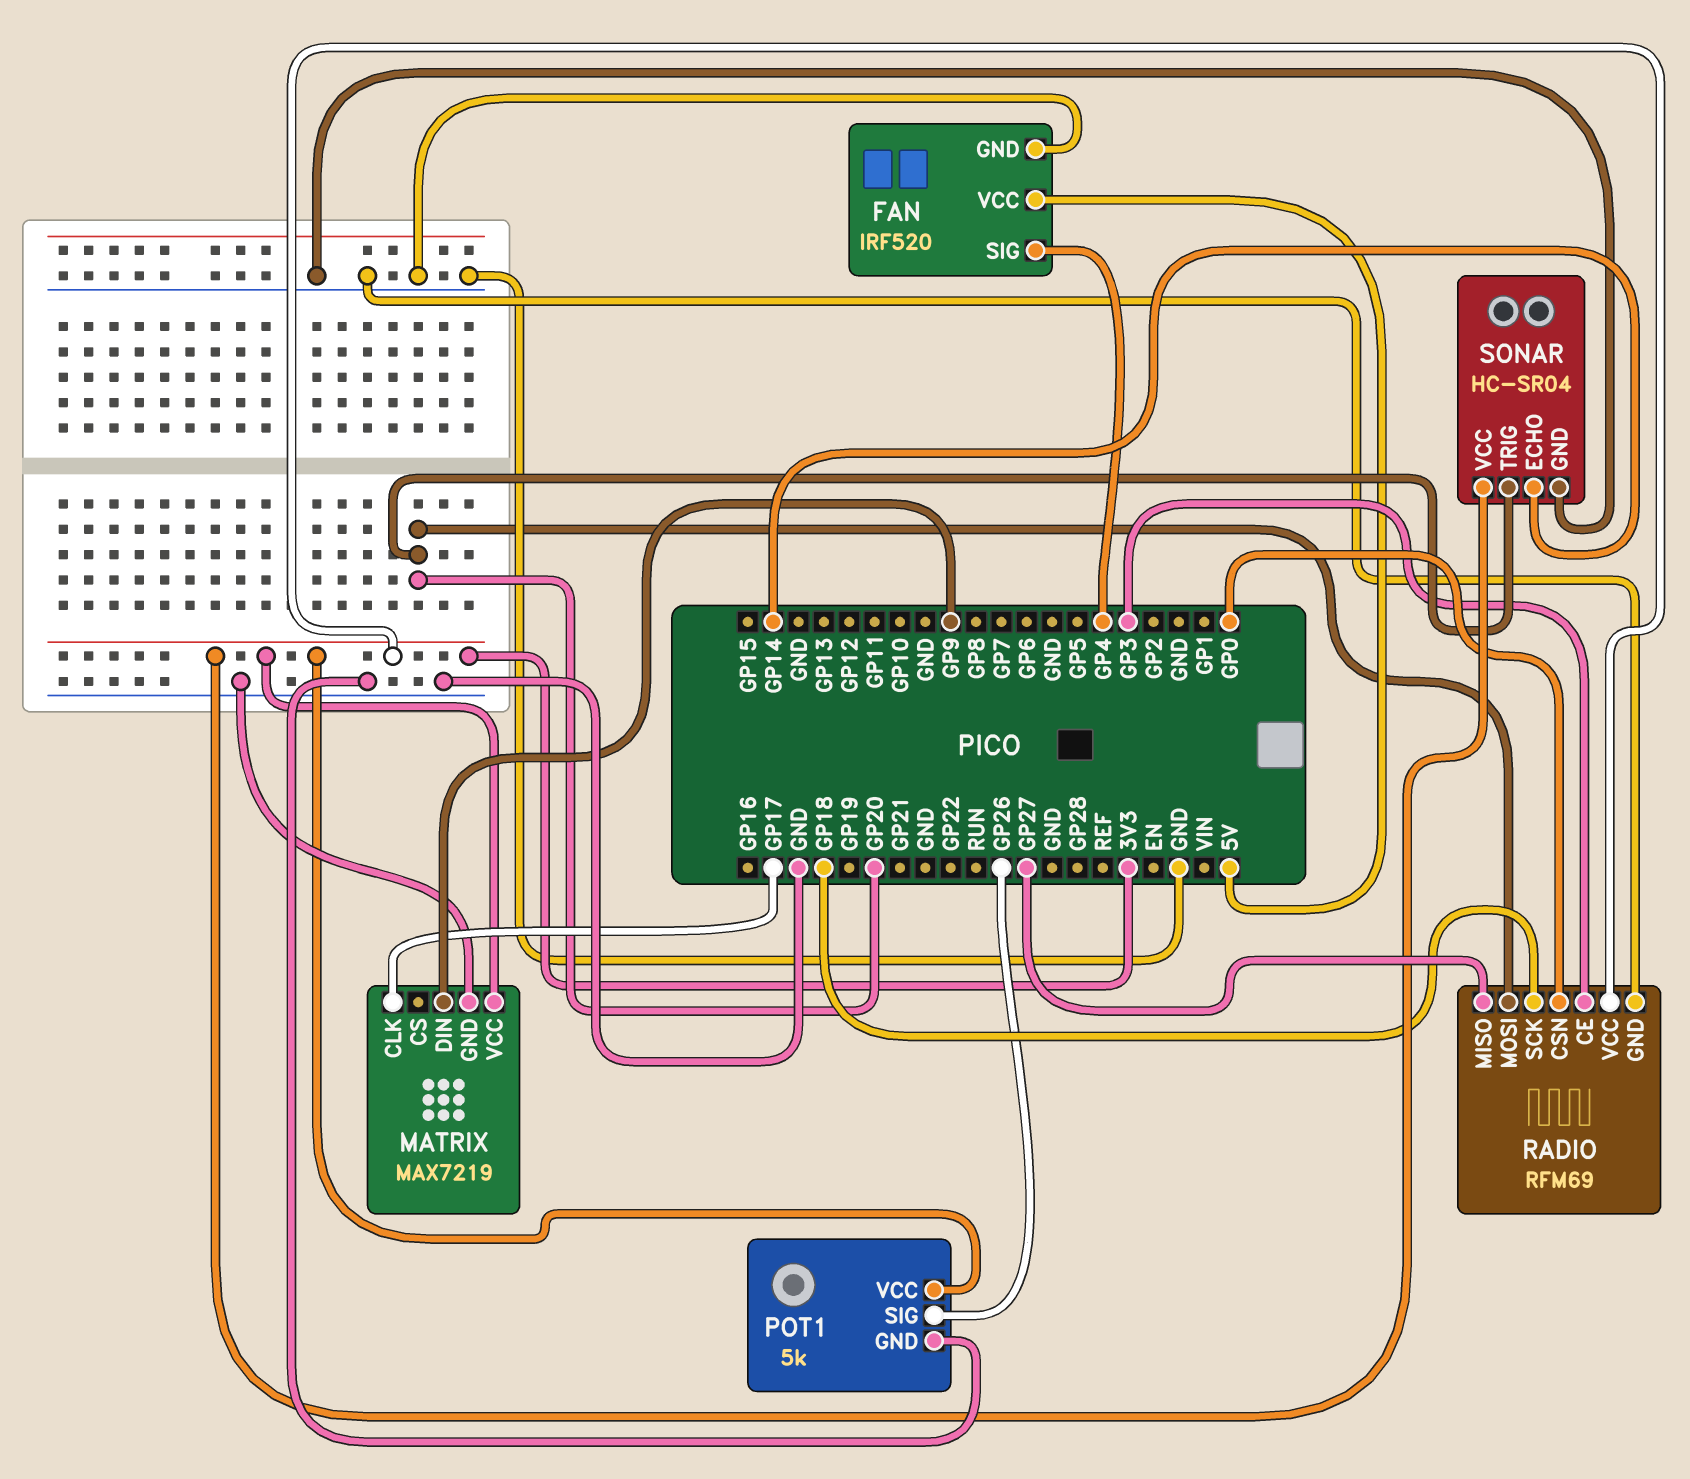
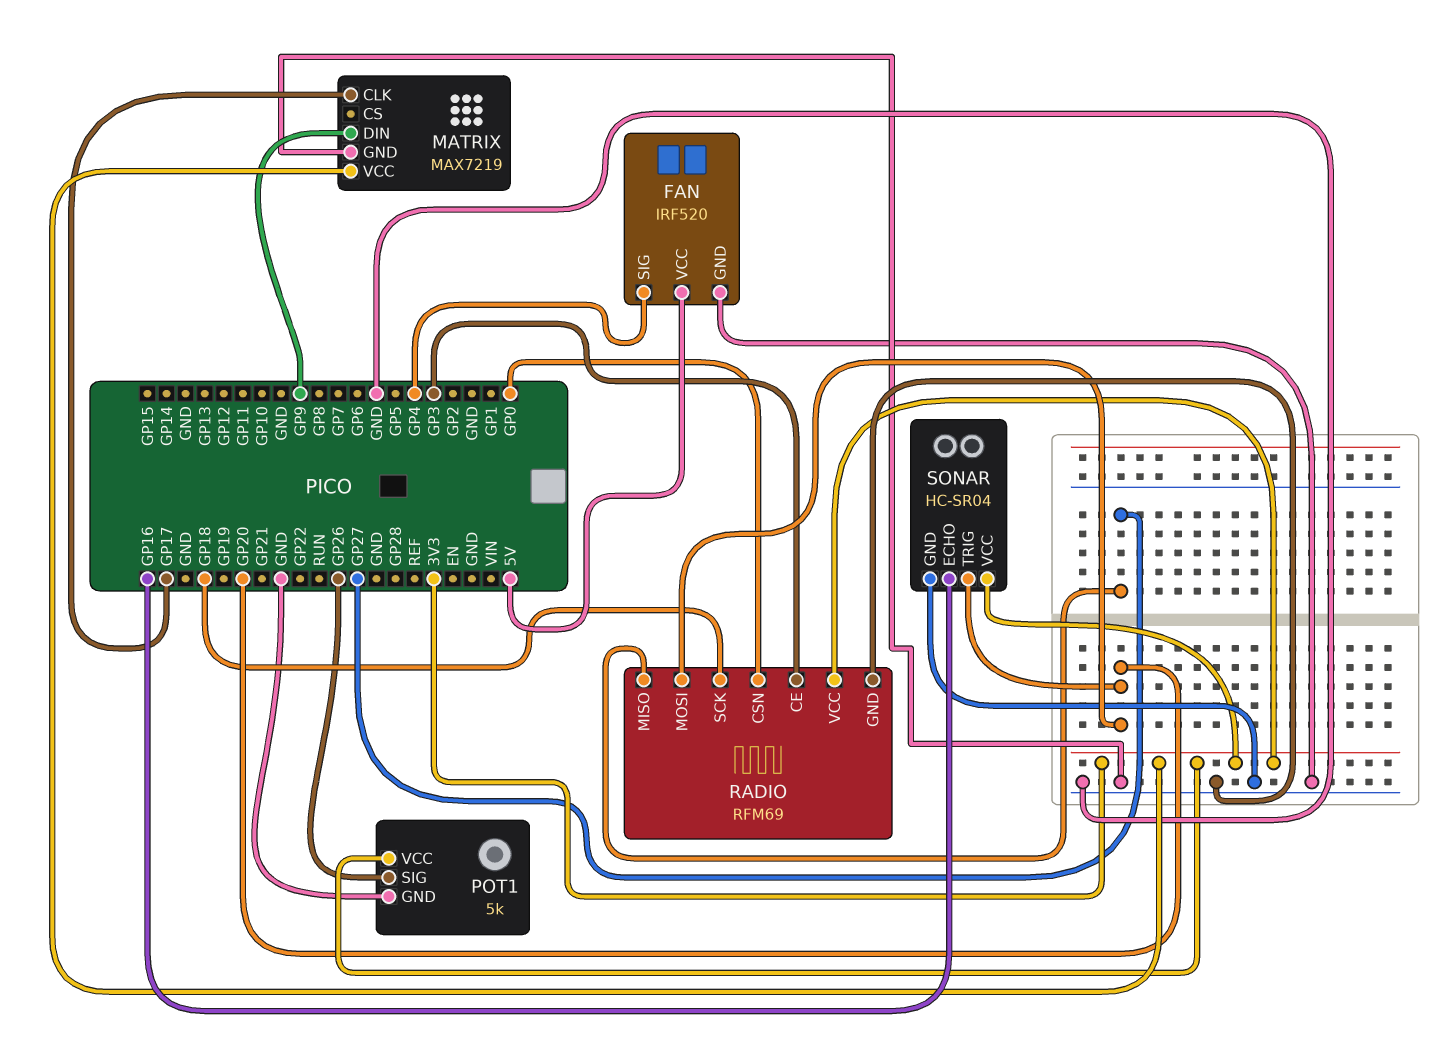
SONAR pin ECHO: GP14 -> GP16

